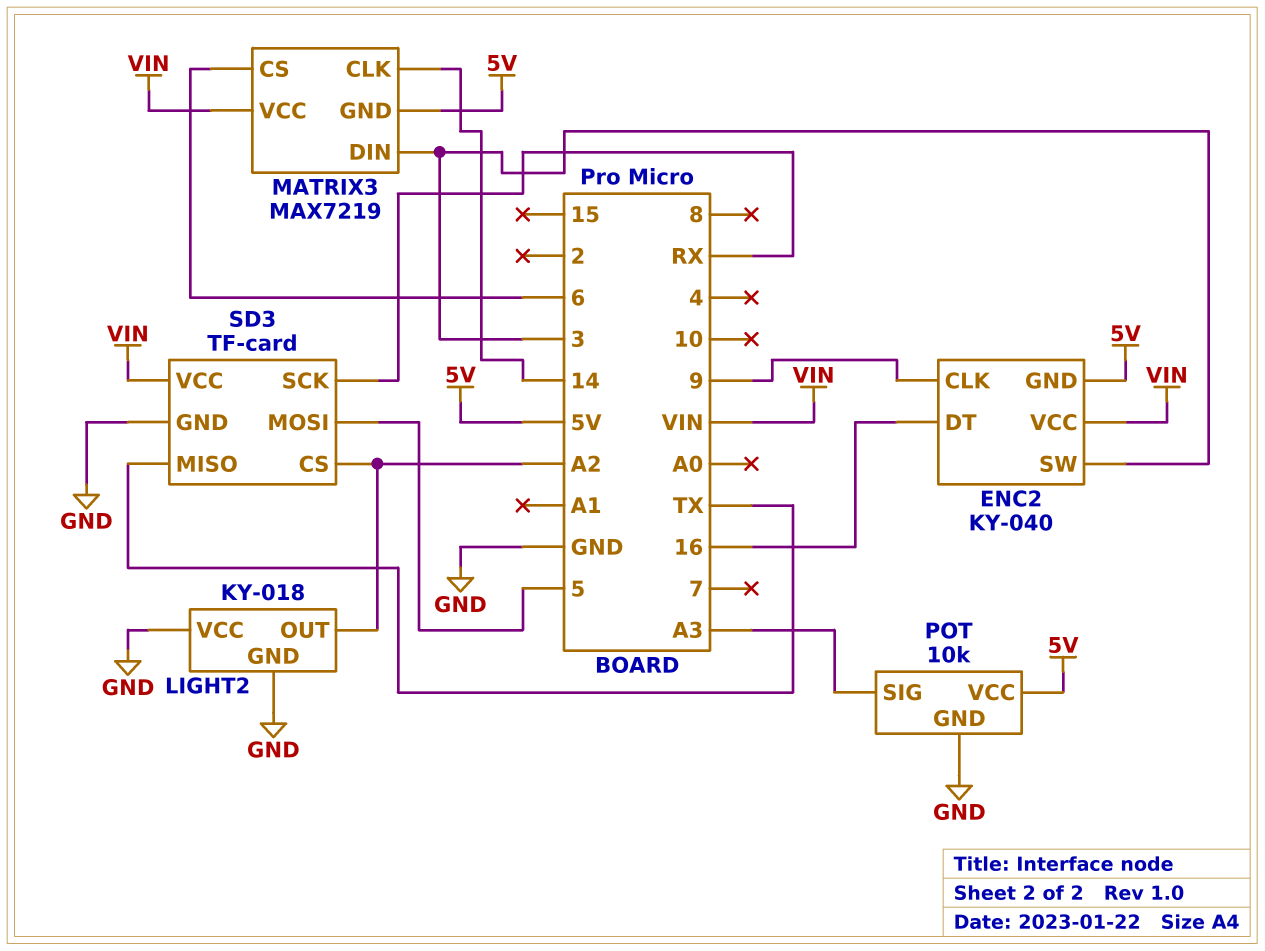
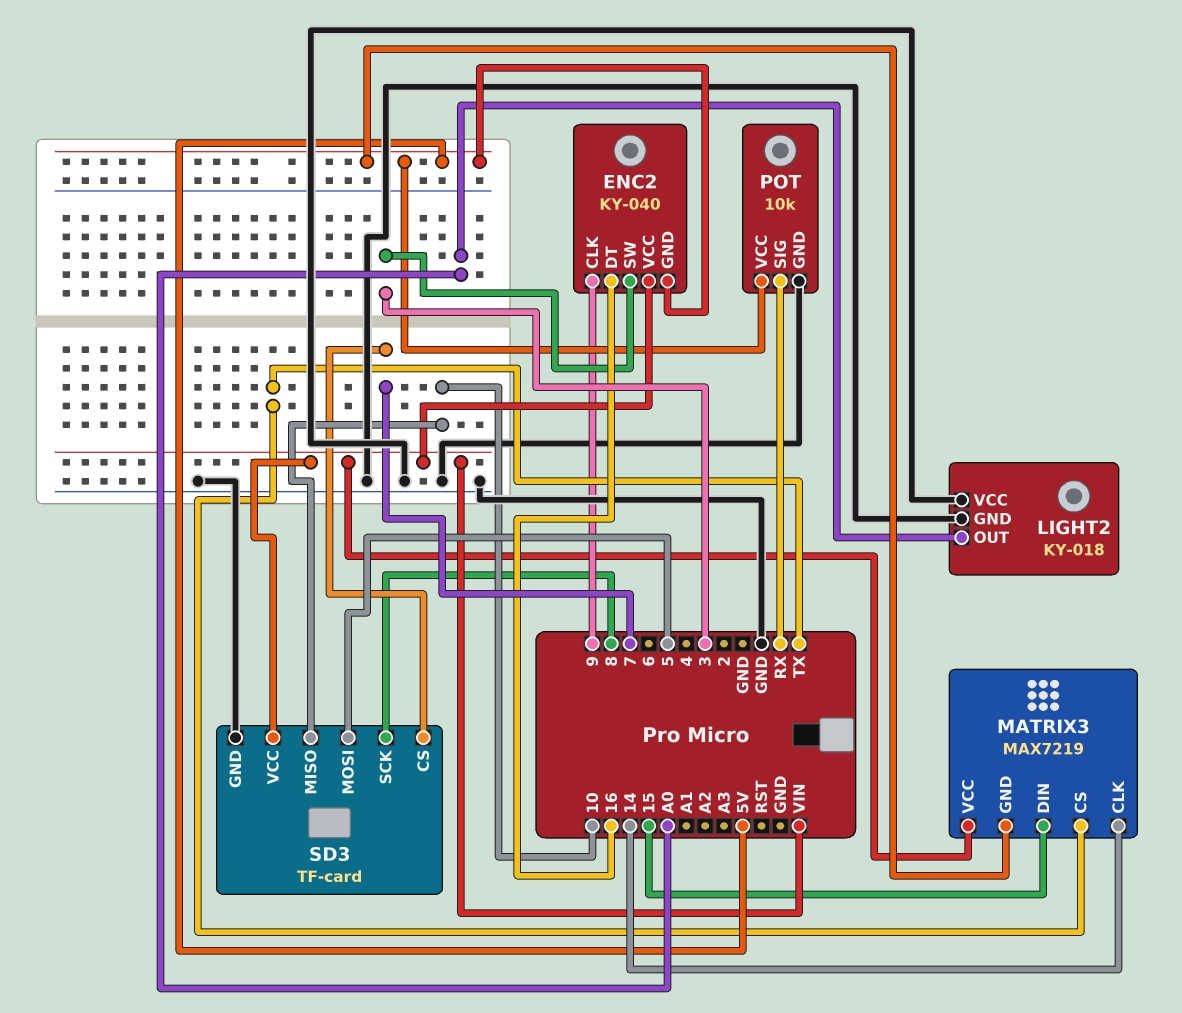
LIGHT2 pin OUT: A2 -> A0
MATRIX3 pin CS: 6 -> TX
MATRIX3 pin DIN: 3 -> 15
POT pin SIG: A3 -> RX
SD3 pin CS: A2 -> 7
SD3 pin MISO: TX -> 10
SD3 pin SCK: RX -> 8

